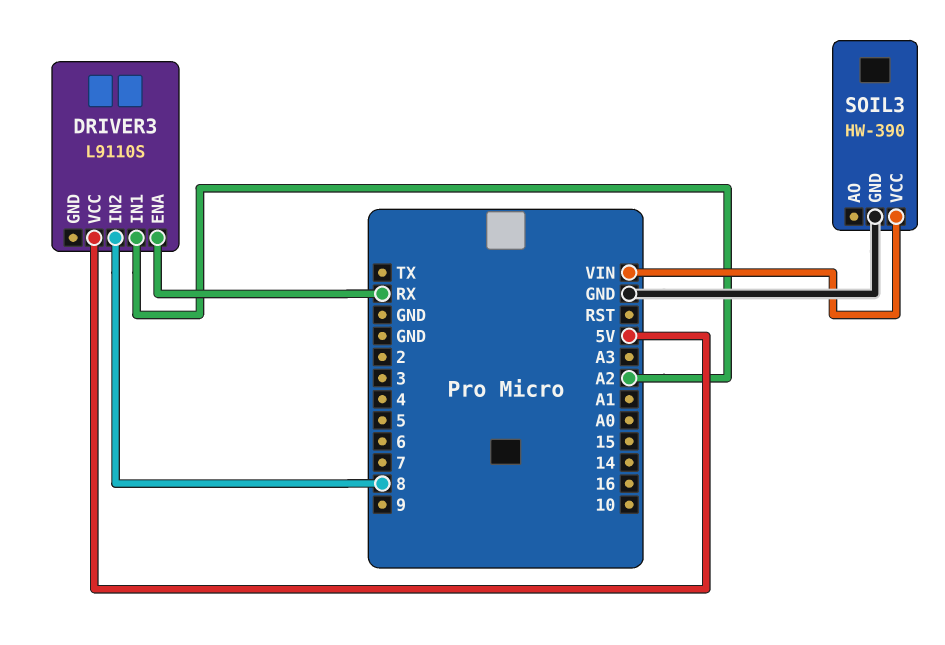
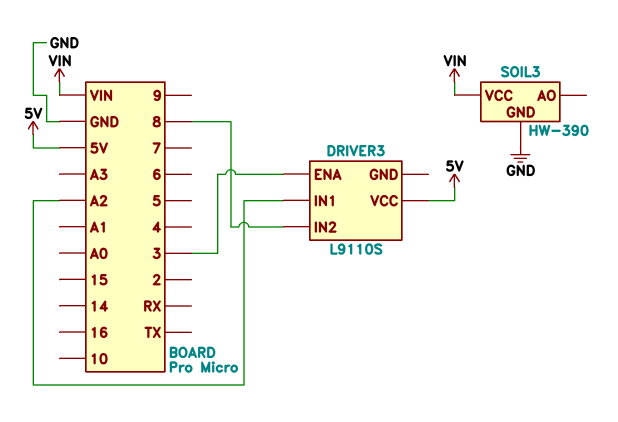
DRIVER3 pin ENA: RX -> 3

